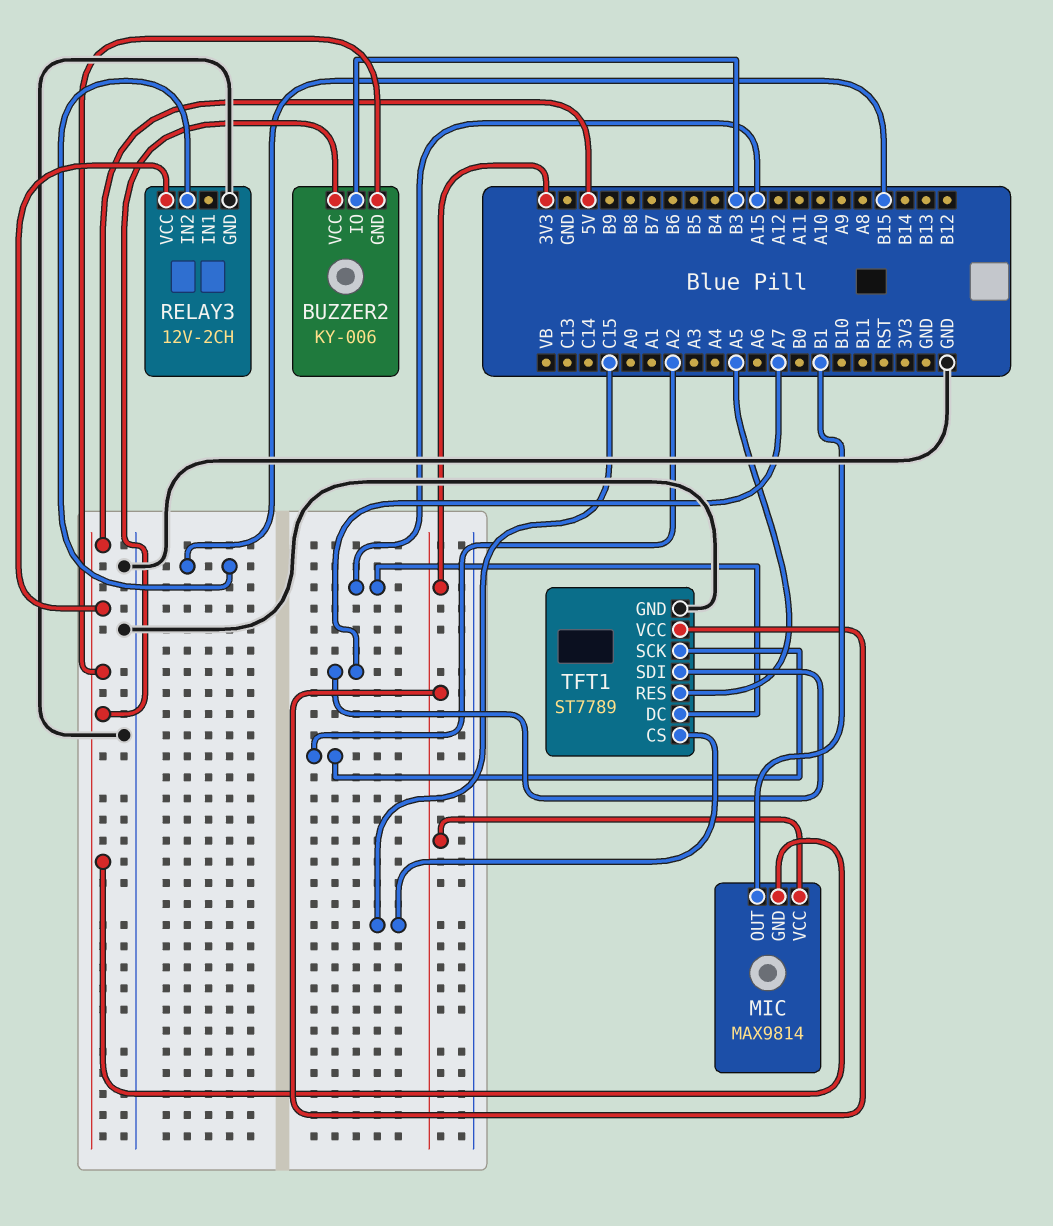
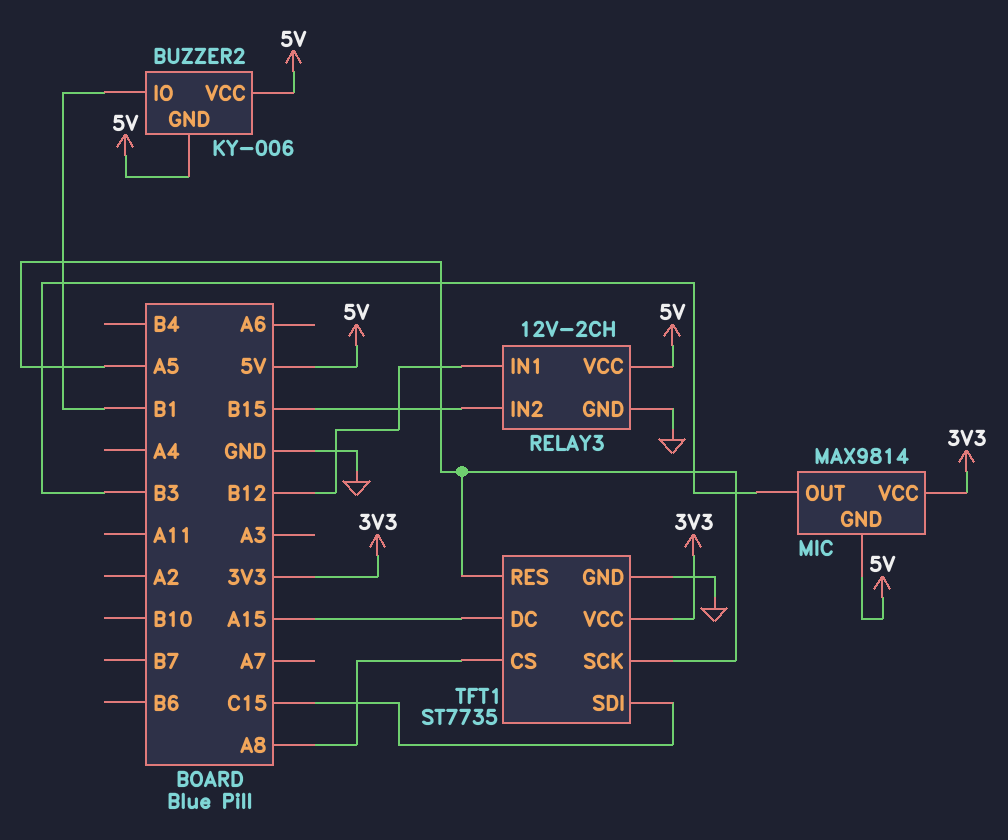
BUZZER2 pin IO: B3 -> B1
MIC pin OUT: B1 -> B3
RELAY3 pin IN1: none -> B12
TFT1: ST7789 -> ST7735
TFT1 pin CS: C15 -> A8
TFT1 pin SCK: A2 -> A5
TFT1 pin SDI: A7 -> C15

